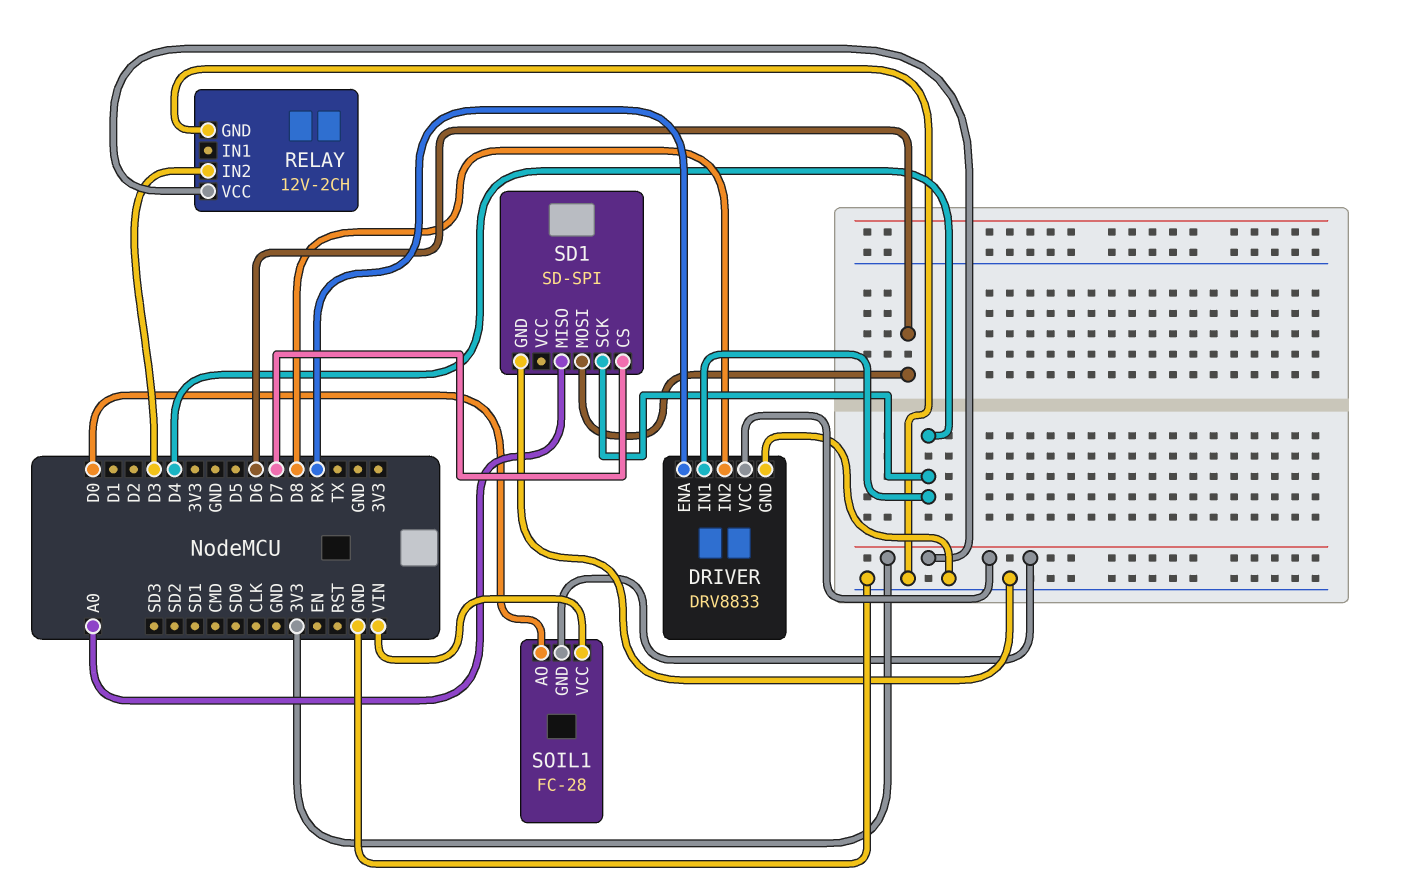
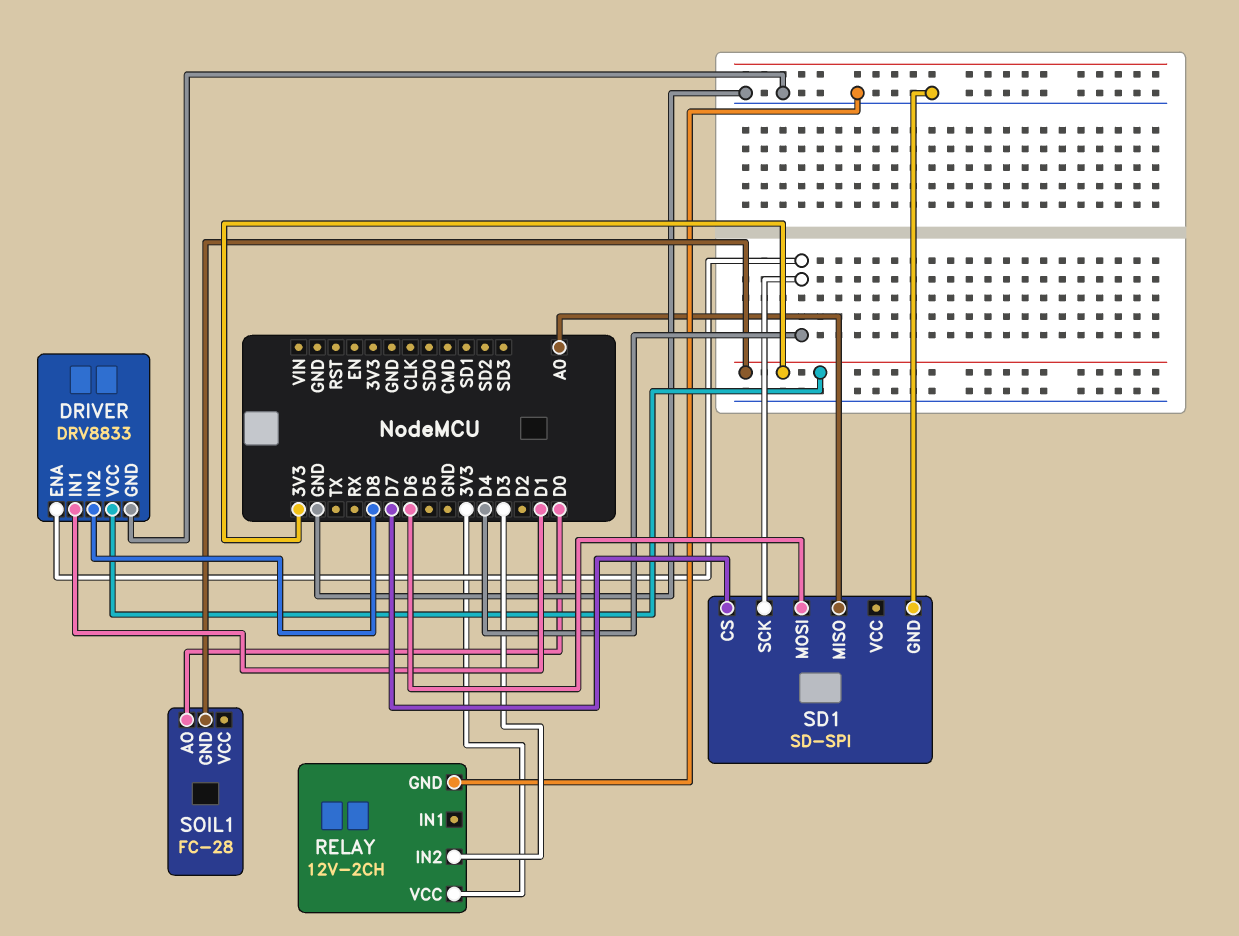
DRIVER pin ENA: RX -> D4
DRIVER pin IN1: D4 -> D1
SOIL1 pin VCC: VIN -> none

